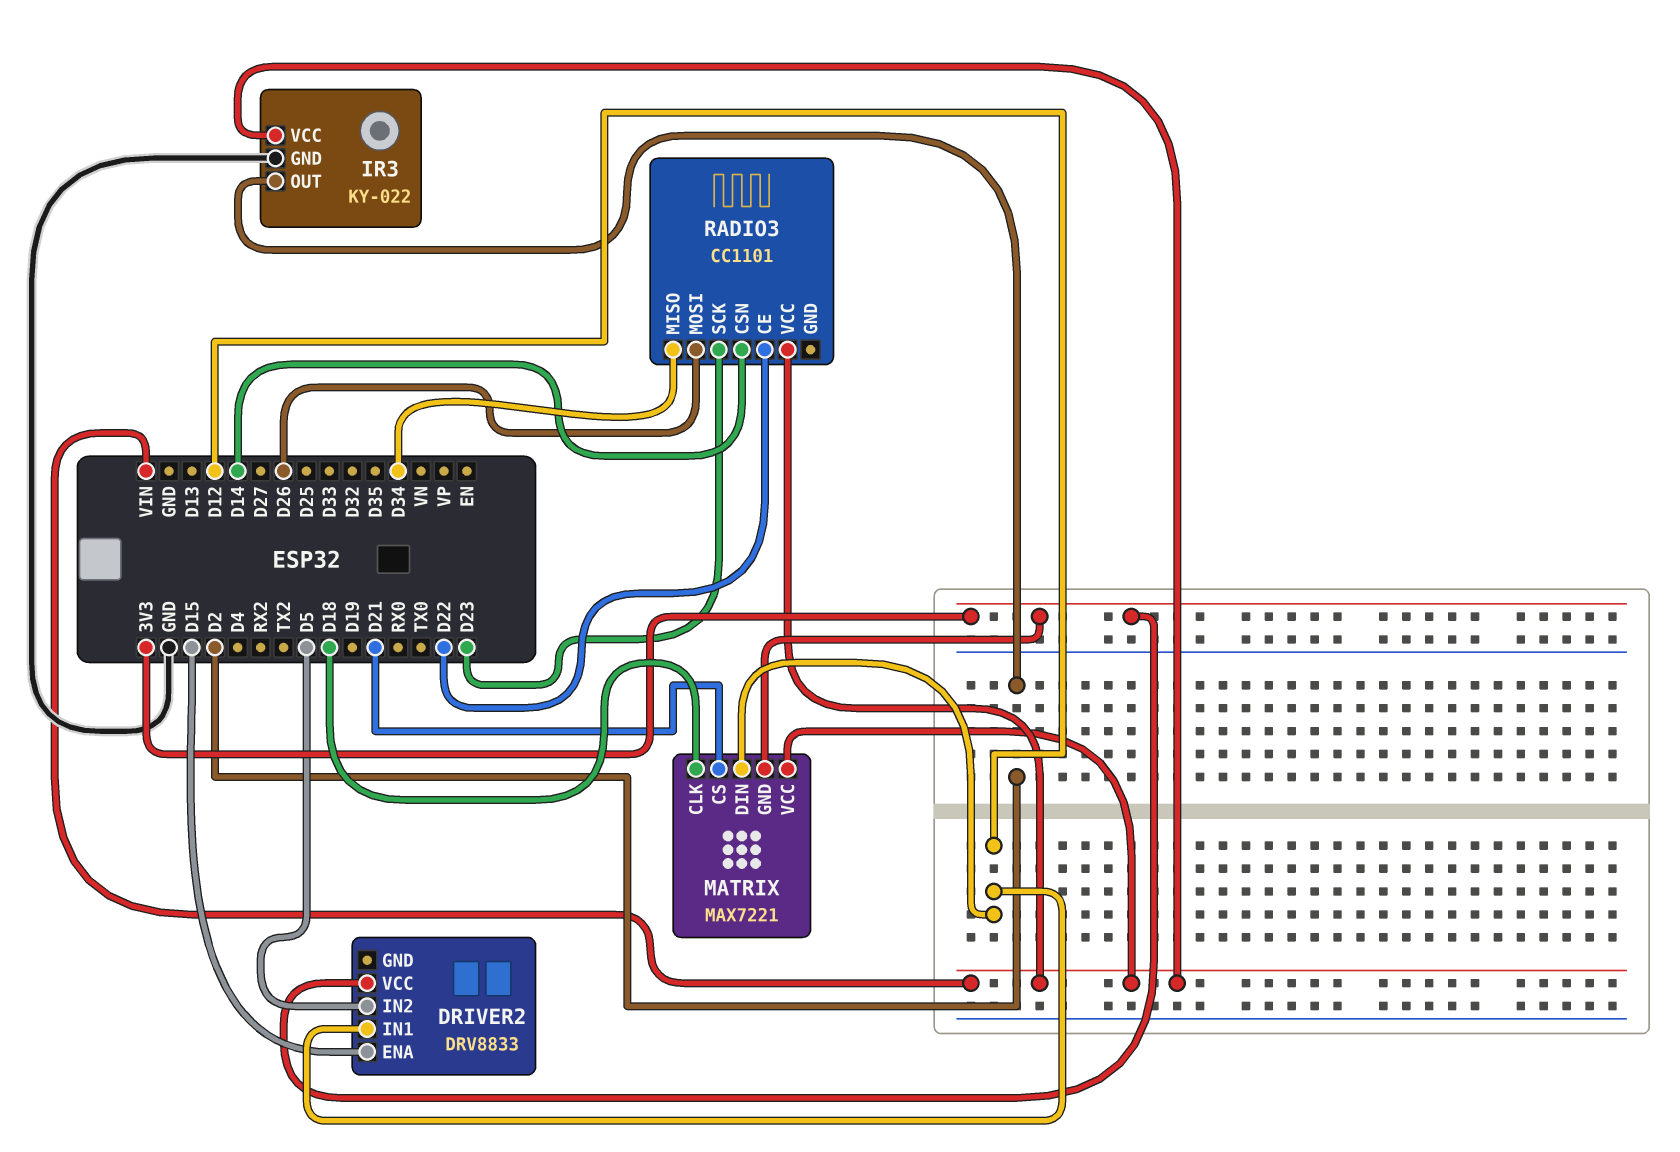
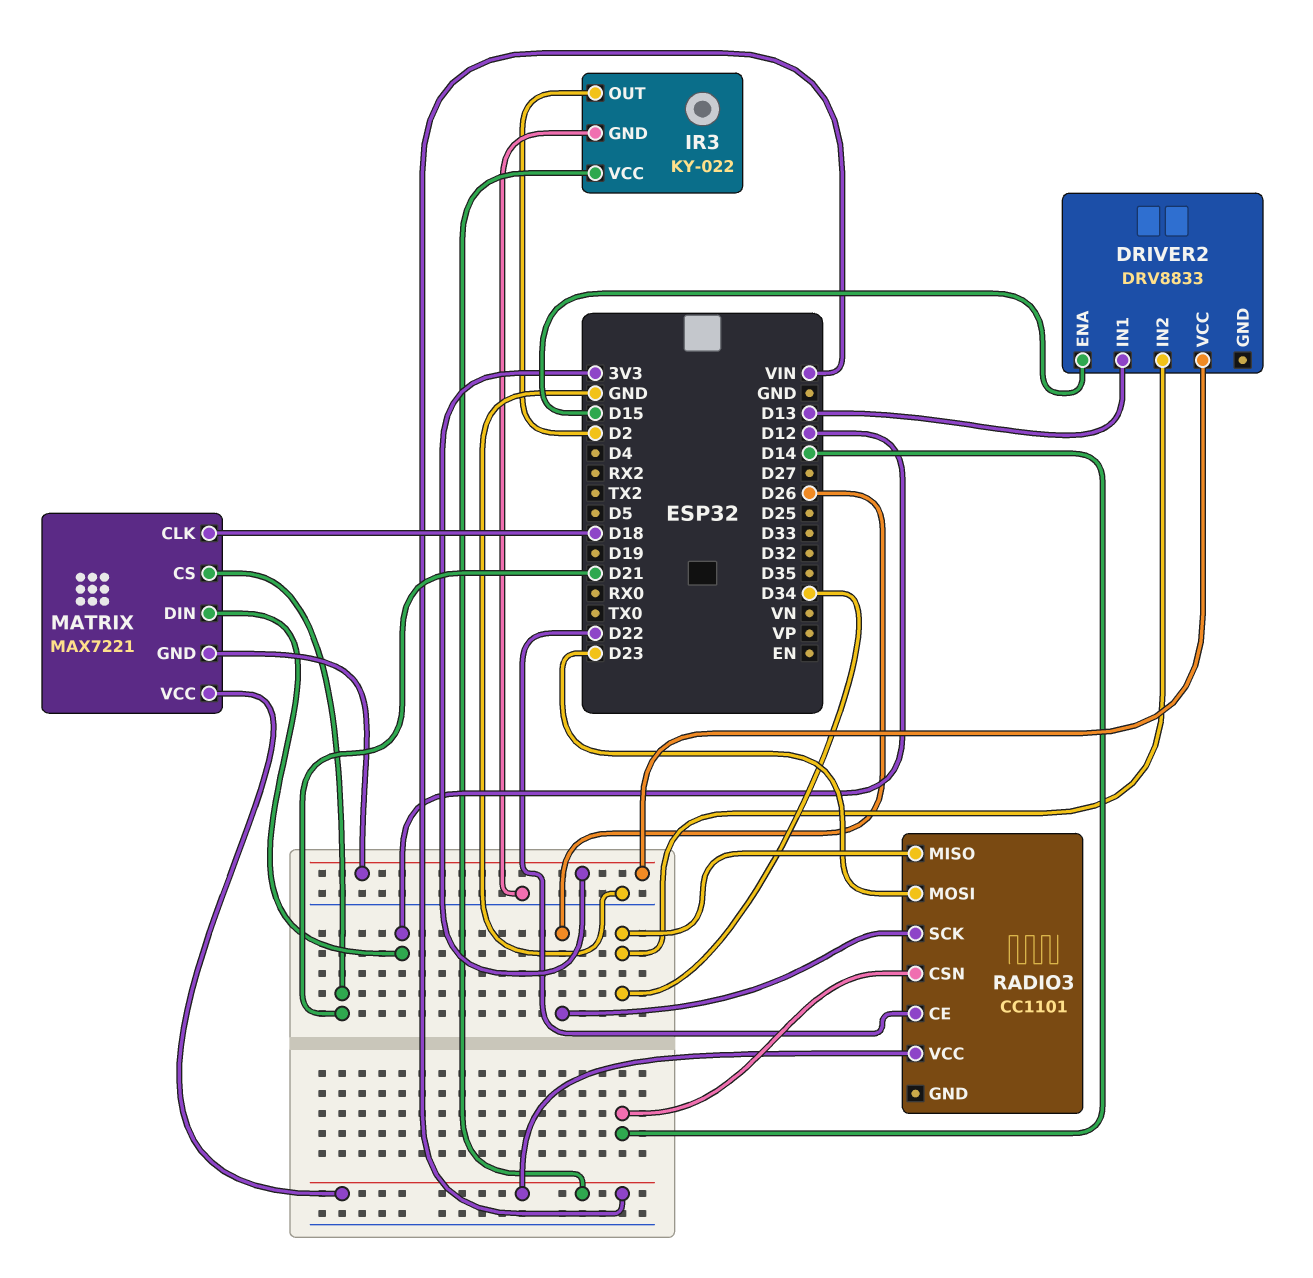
DRIVER2 pin IN1: D12 -> D13
DRIVER2 pin IN2: D5 -> D34
RADIO3 pin MOSI: D26 -> D23
RADIO3 pin SCK: D23 -> D26

